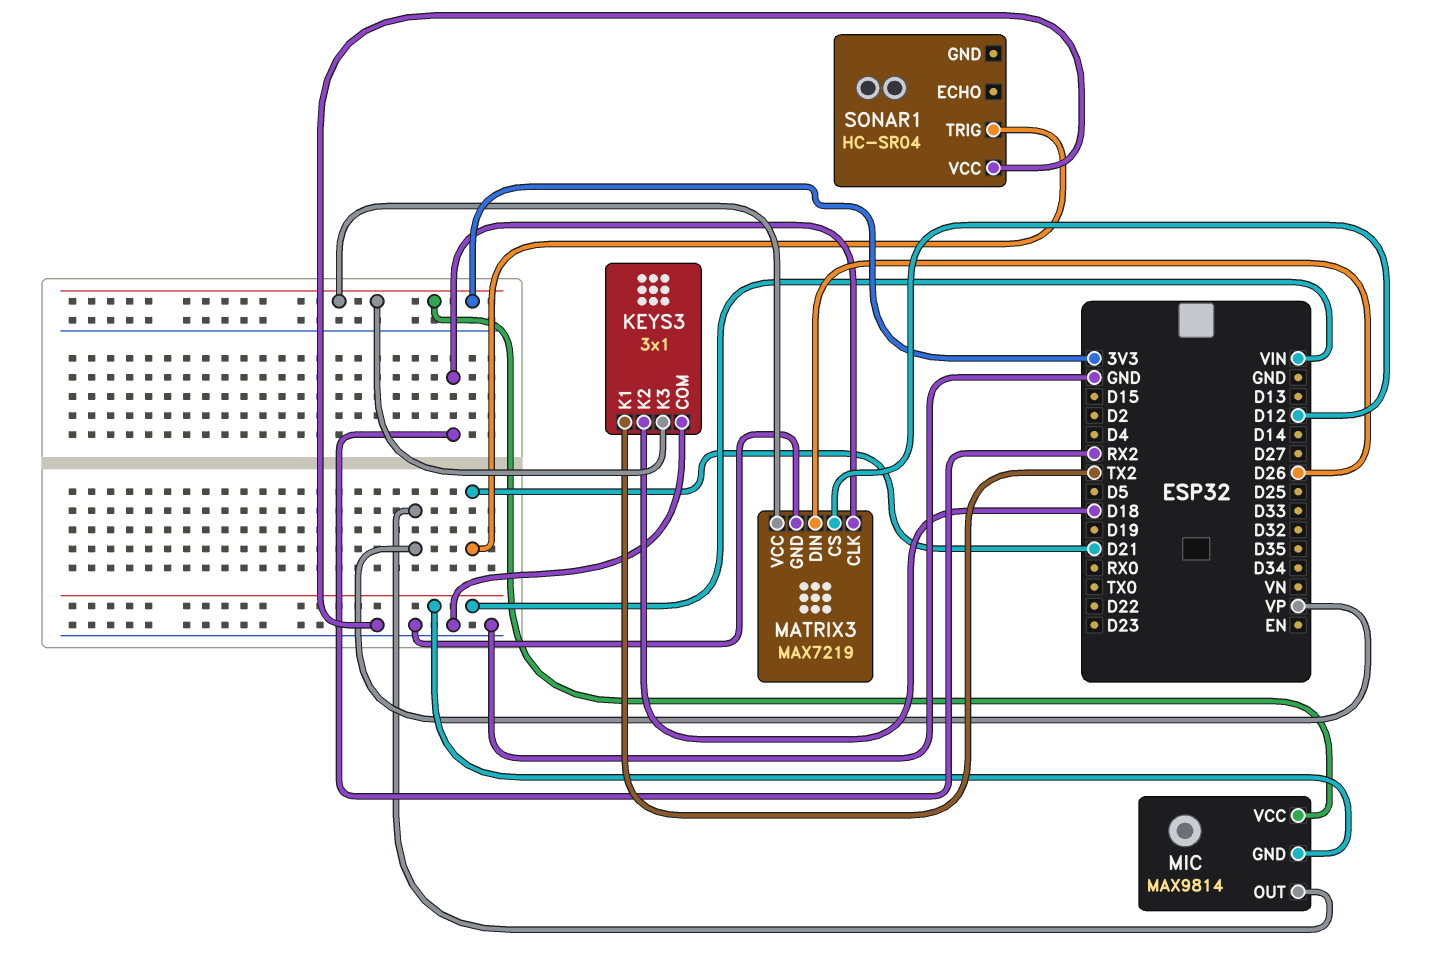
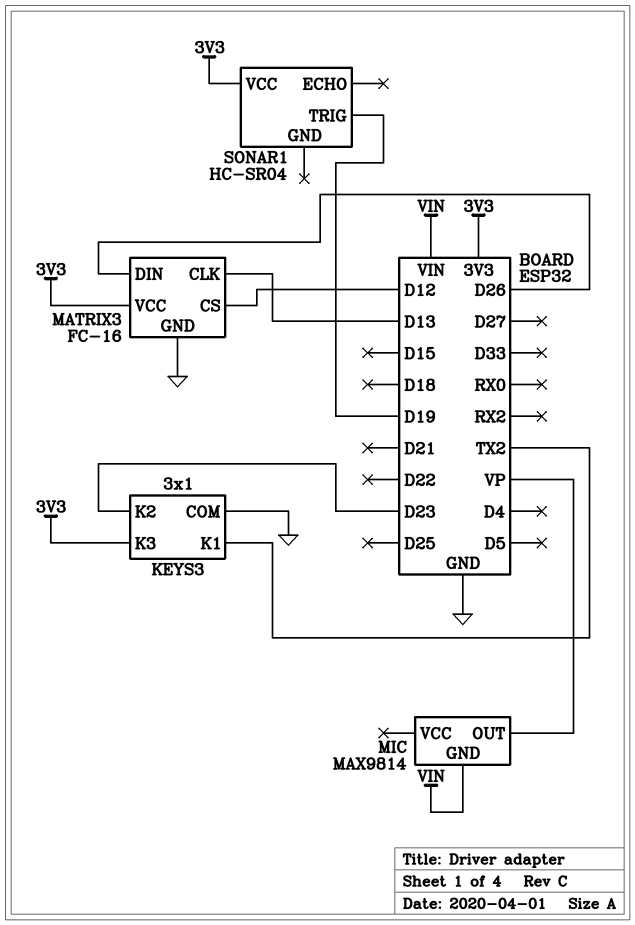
KEYS3 pin K2: D18 -> D23
MATRIX3: MAX7219 -> FC-16
MATRIX3 pin CLK: RX2 -> D13
MIC pin VCC: 3V3 -> none
SONAR1 pin TRIG: D21 -> D19
SONAR1 pin VCC: GND -> 3V3

